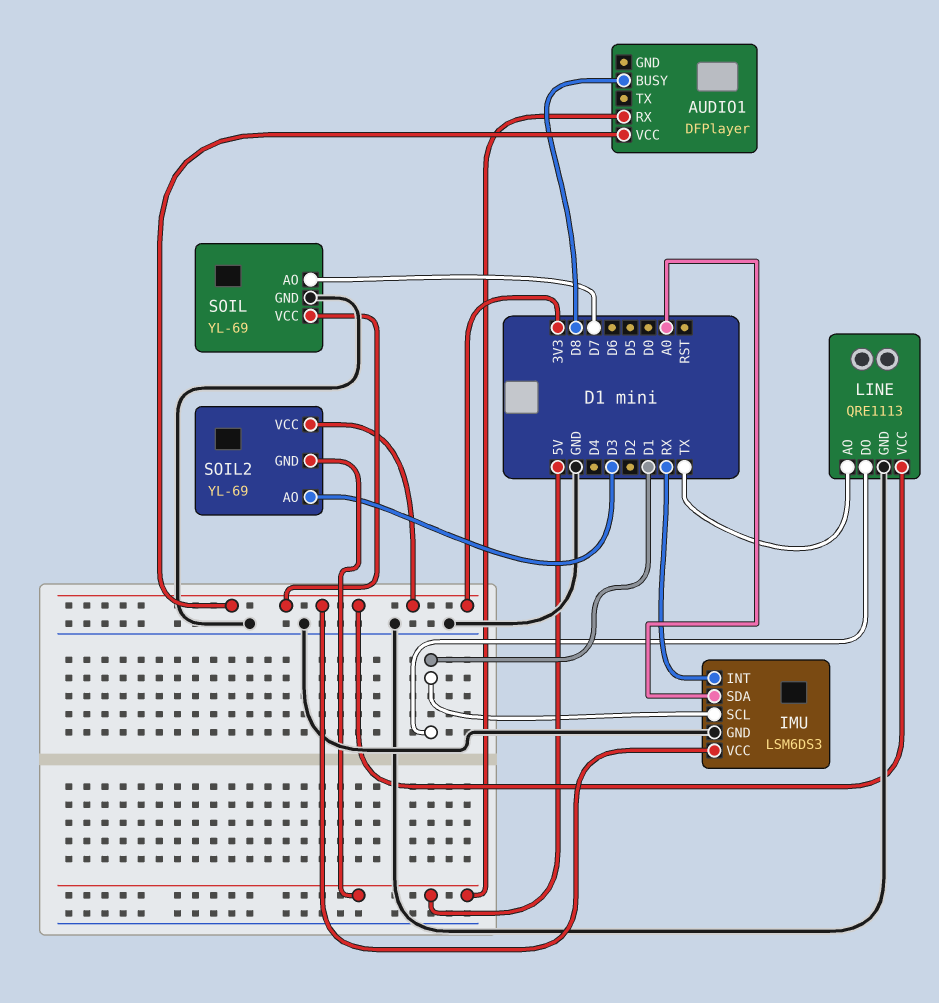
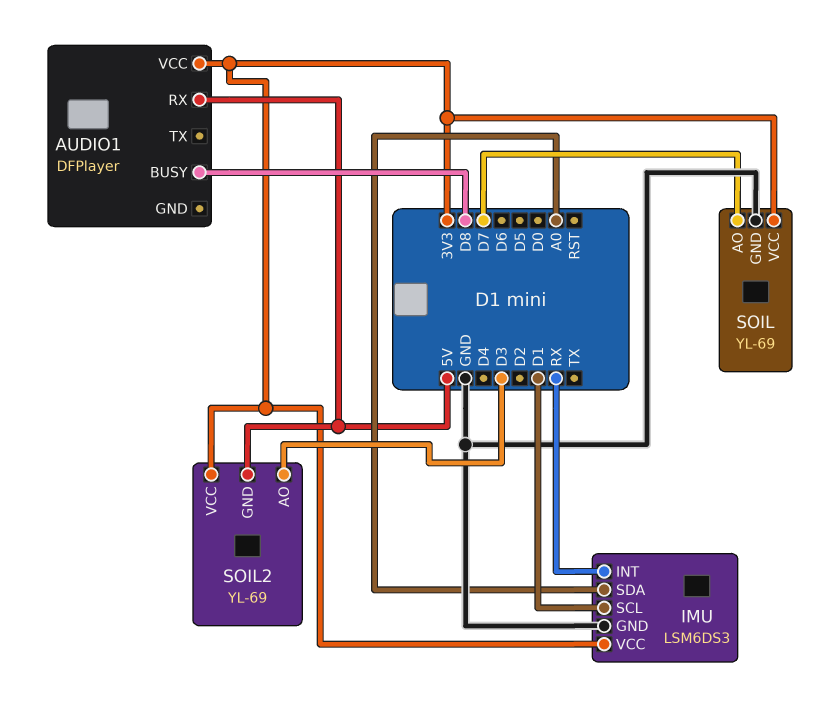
LINE: QRE1113 -> none
LINE pin AO: TX -> none
LINE pin DO: D1 -> none
LINE pin GND: GND -> none
LINE pin VCC: 3V3 -> none

